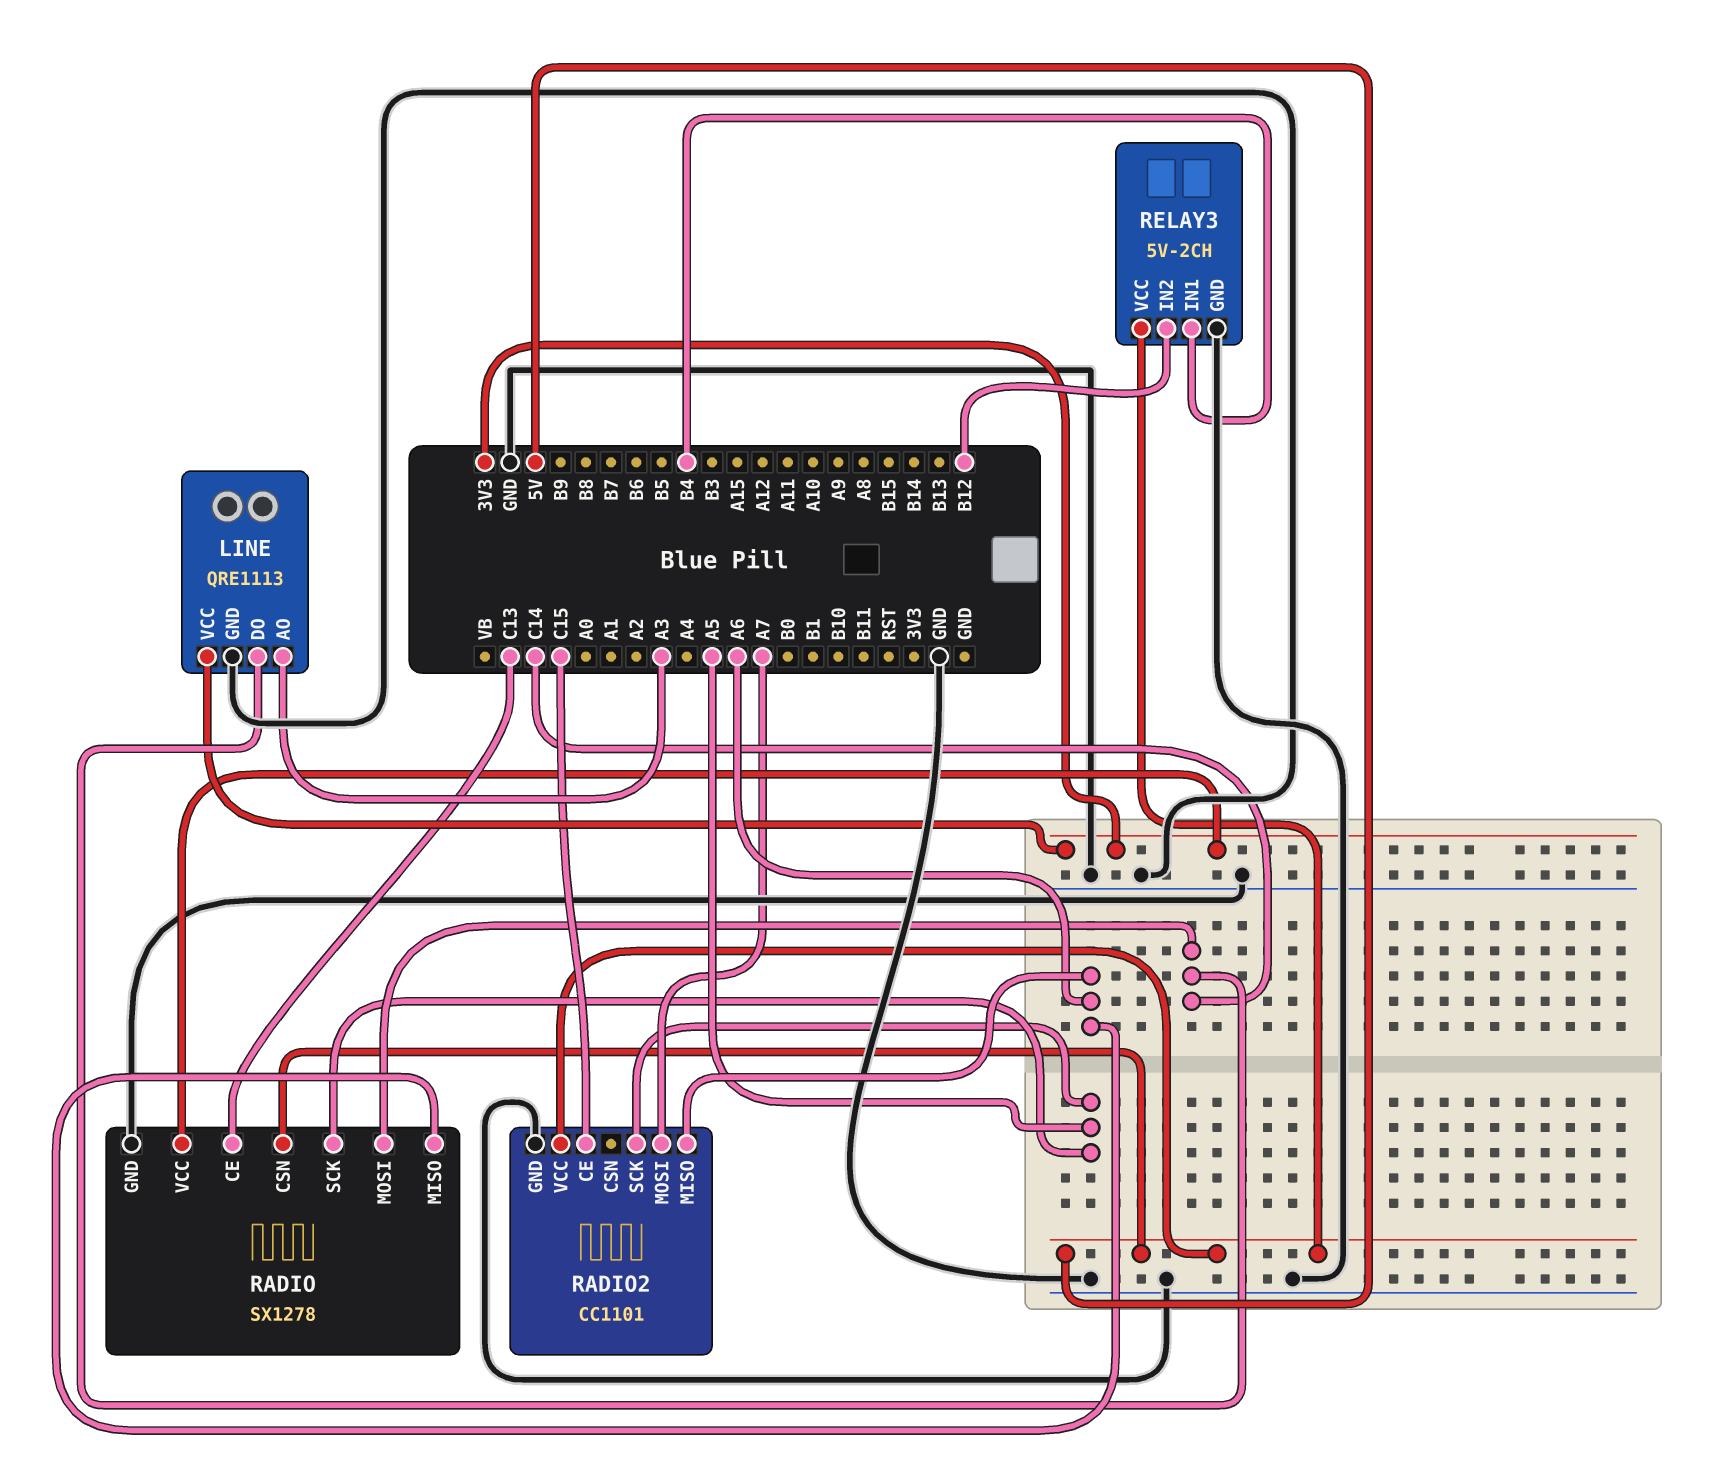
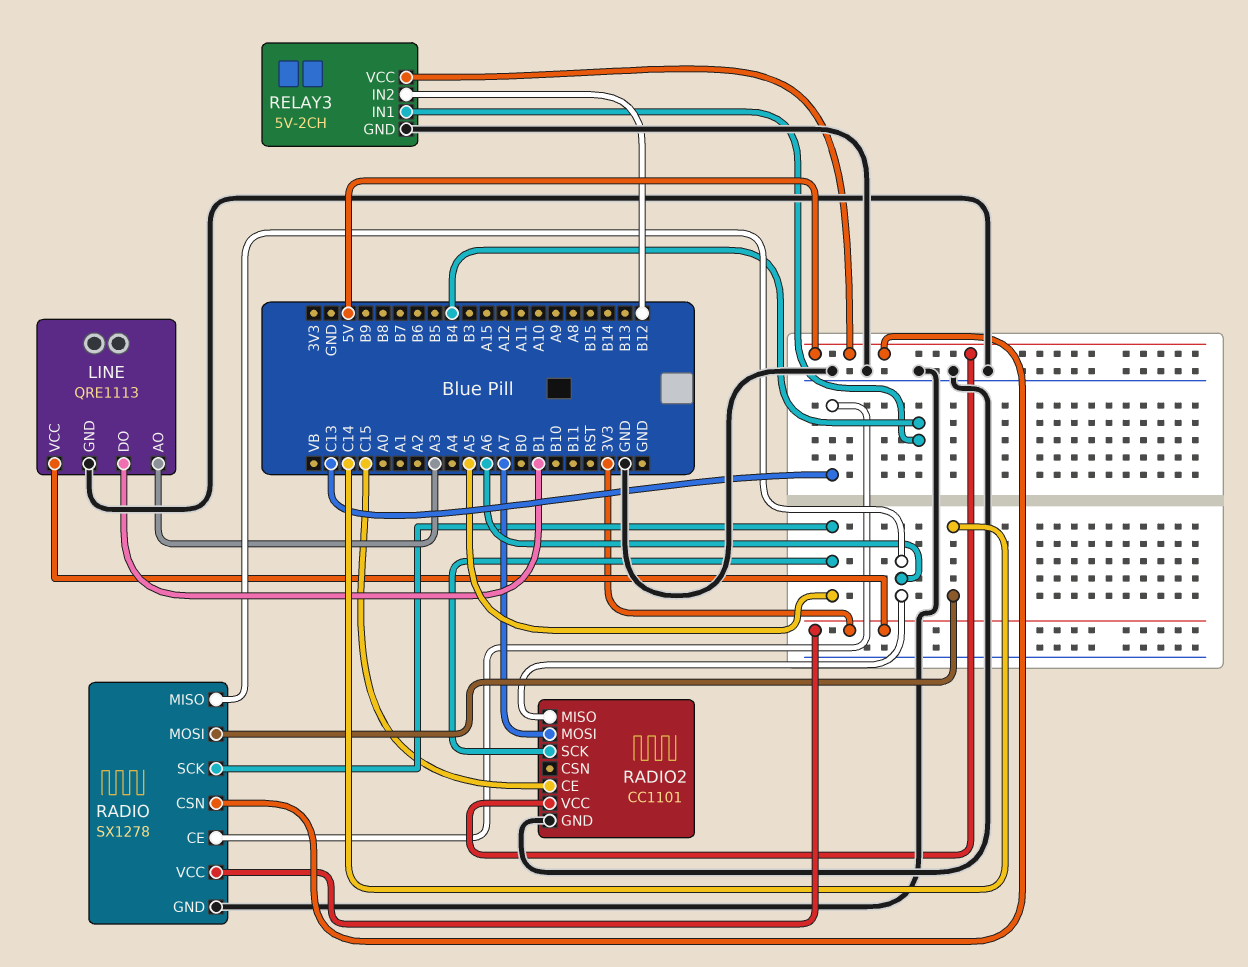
LINE pin DO: C14 -> B1

